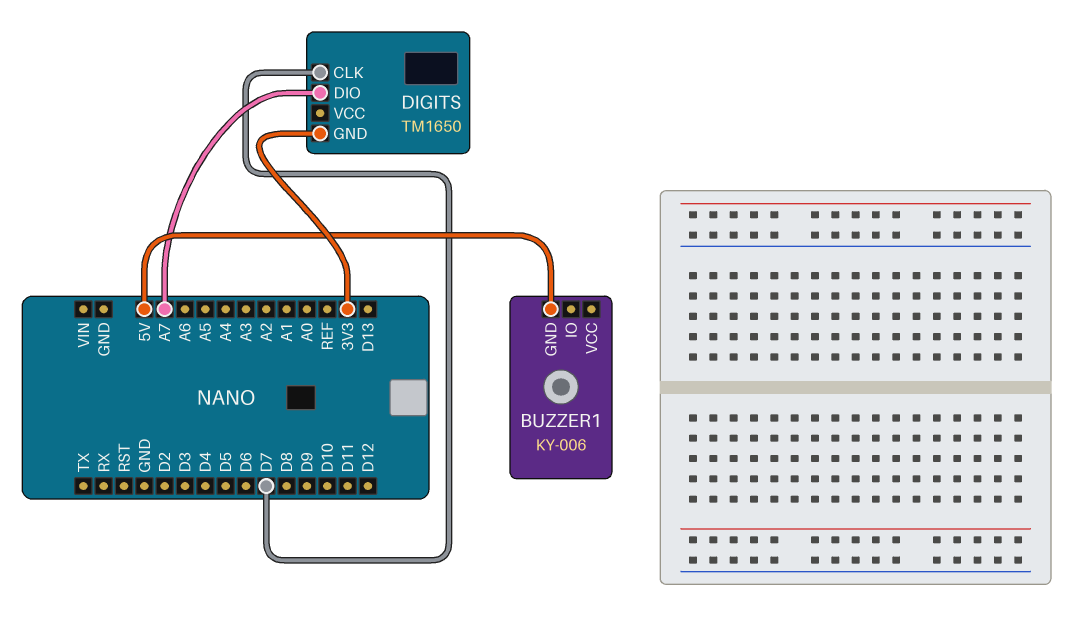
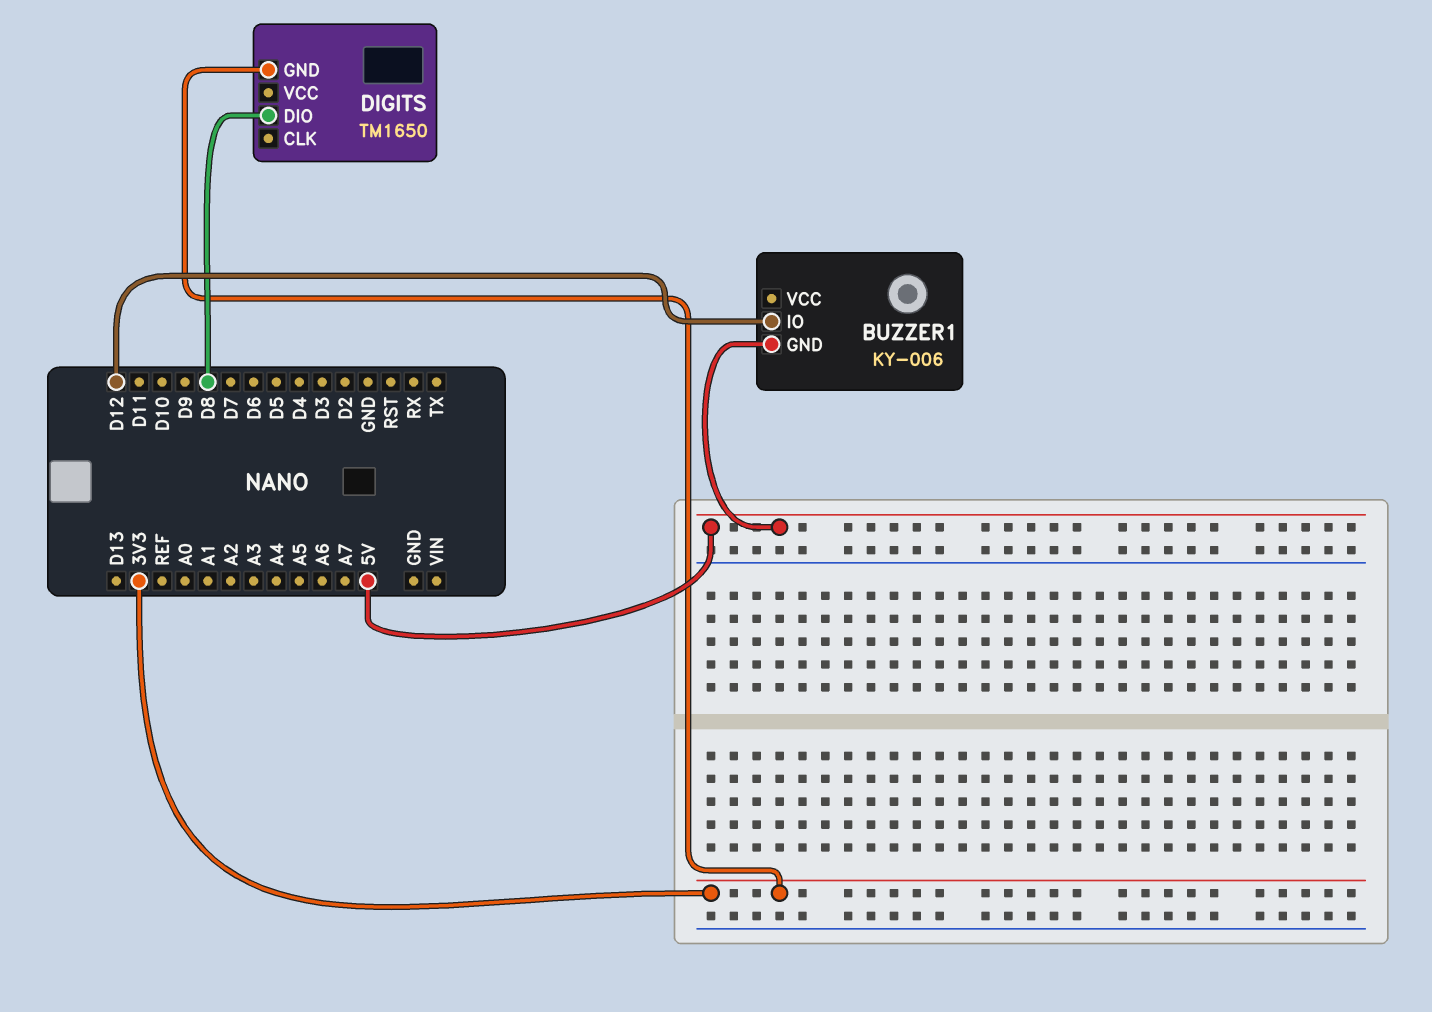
BUZZER1 pin IO: none -> D12
DIGITS pin CLK: D7 -> none
DIGITS pin DIO: A7 -> D8

